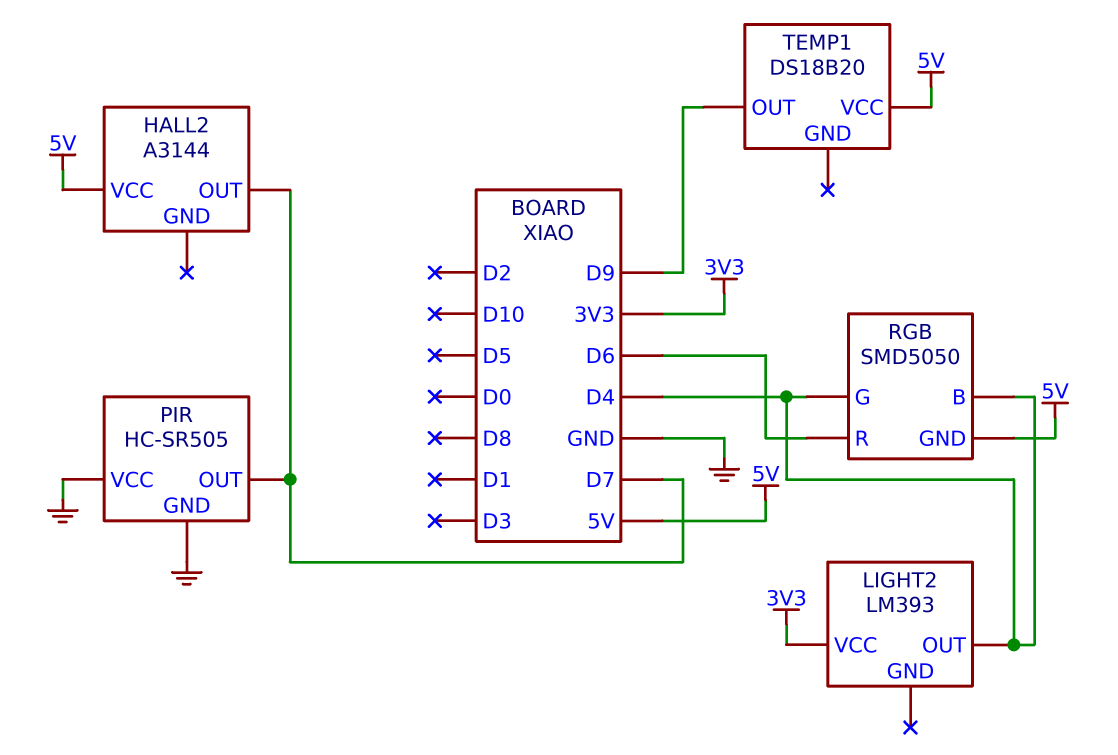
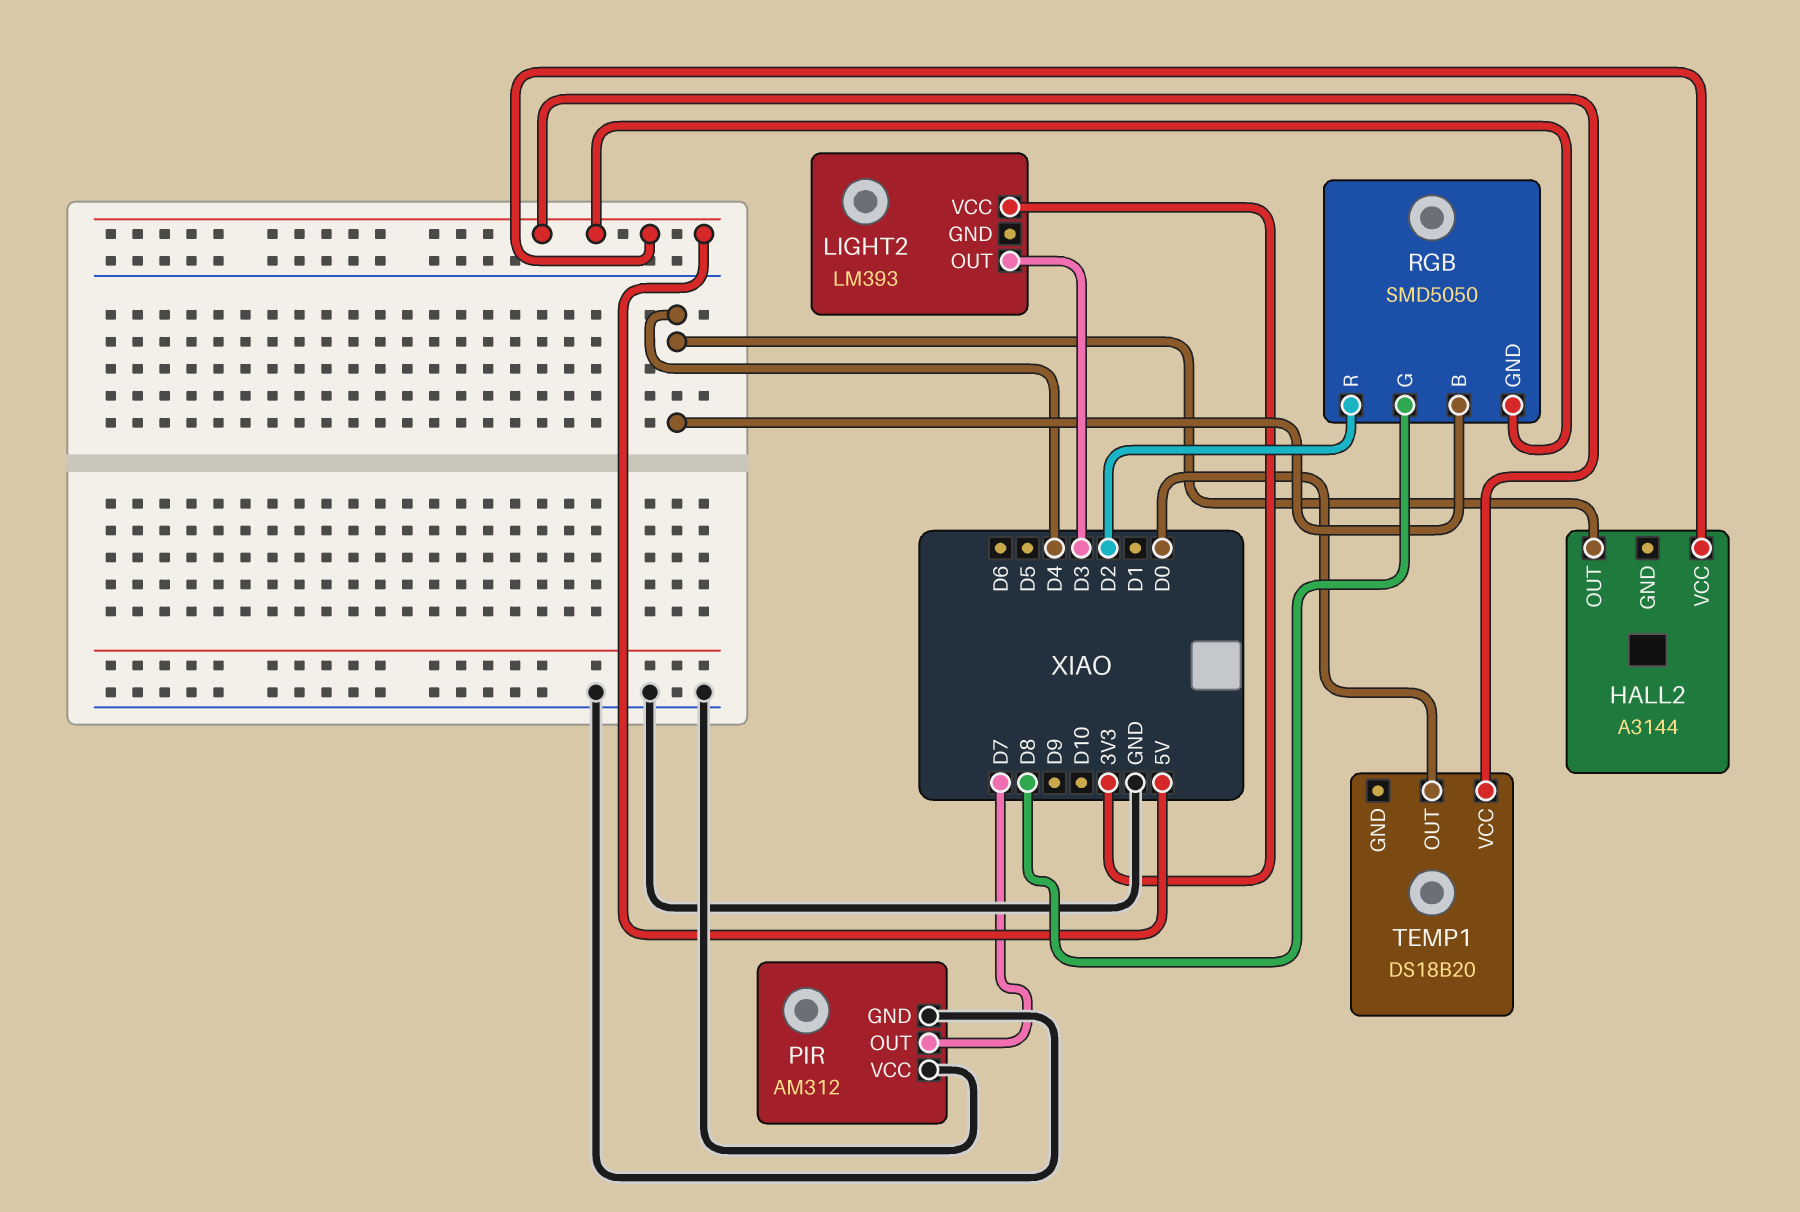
HALL2 pin OUT: D7 -> D4
LIGHT2 pin OUT: D4 -> D3
PIR: HC-SR505 -> AM312
RGB pin G: D4 -> D8
RGB pin R: D6 -> D2
TEMP1 pin OUT: D9 -> D0

